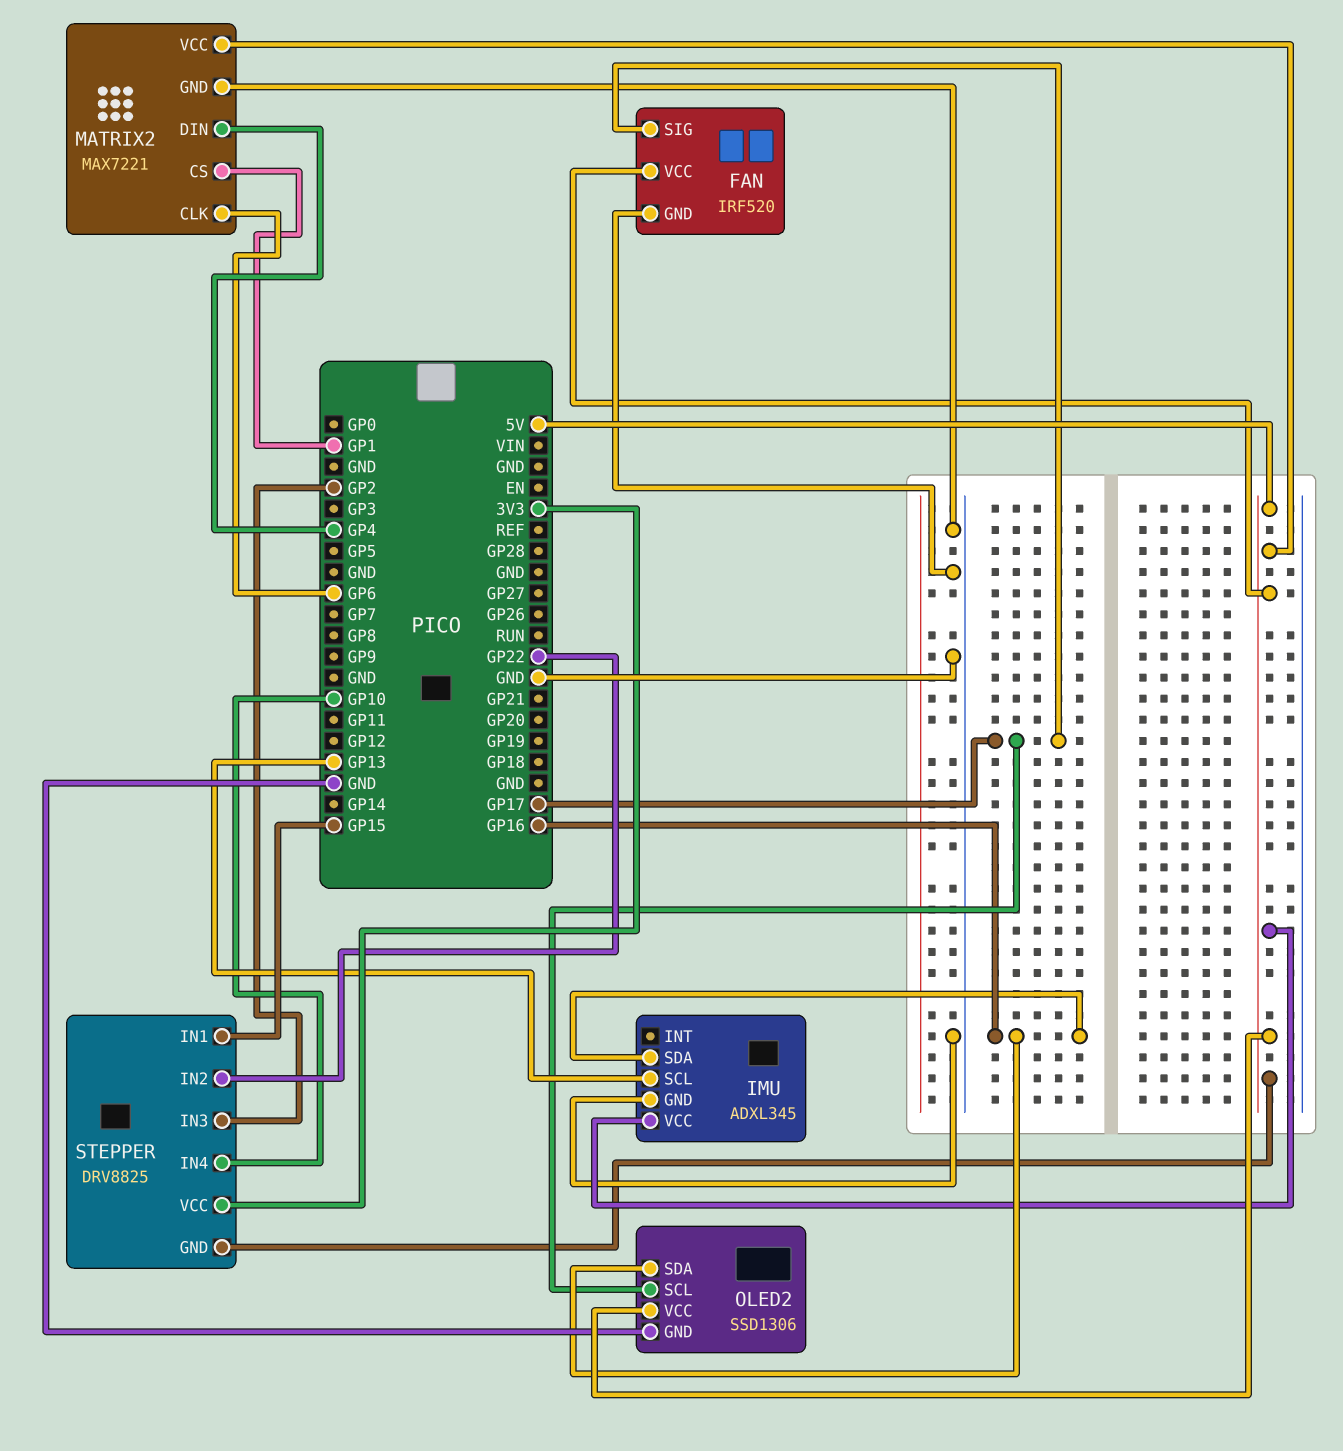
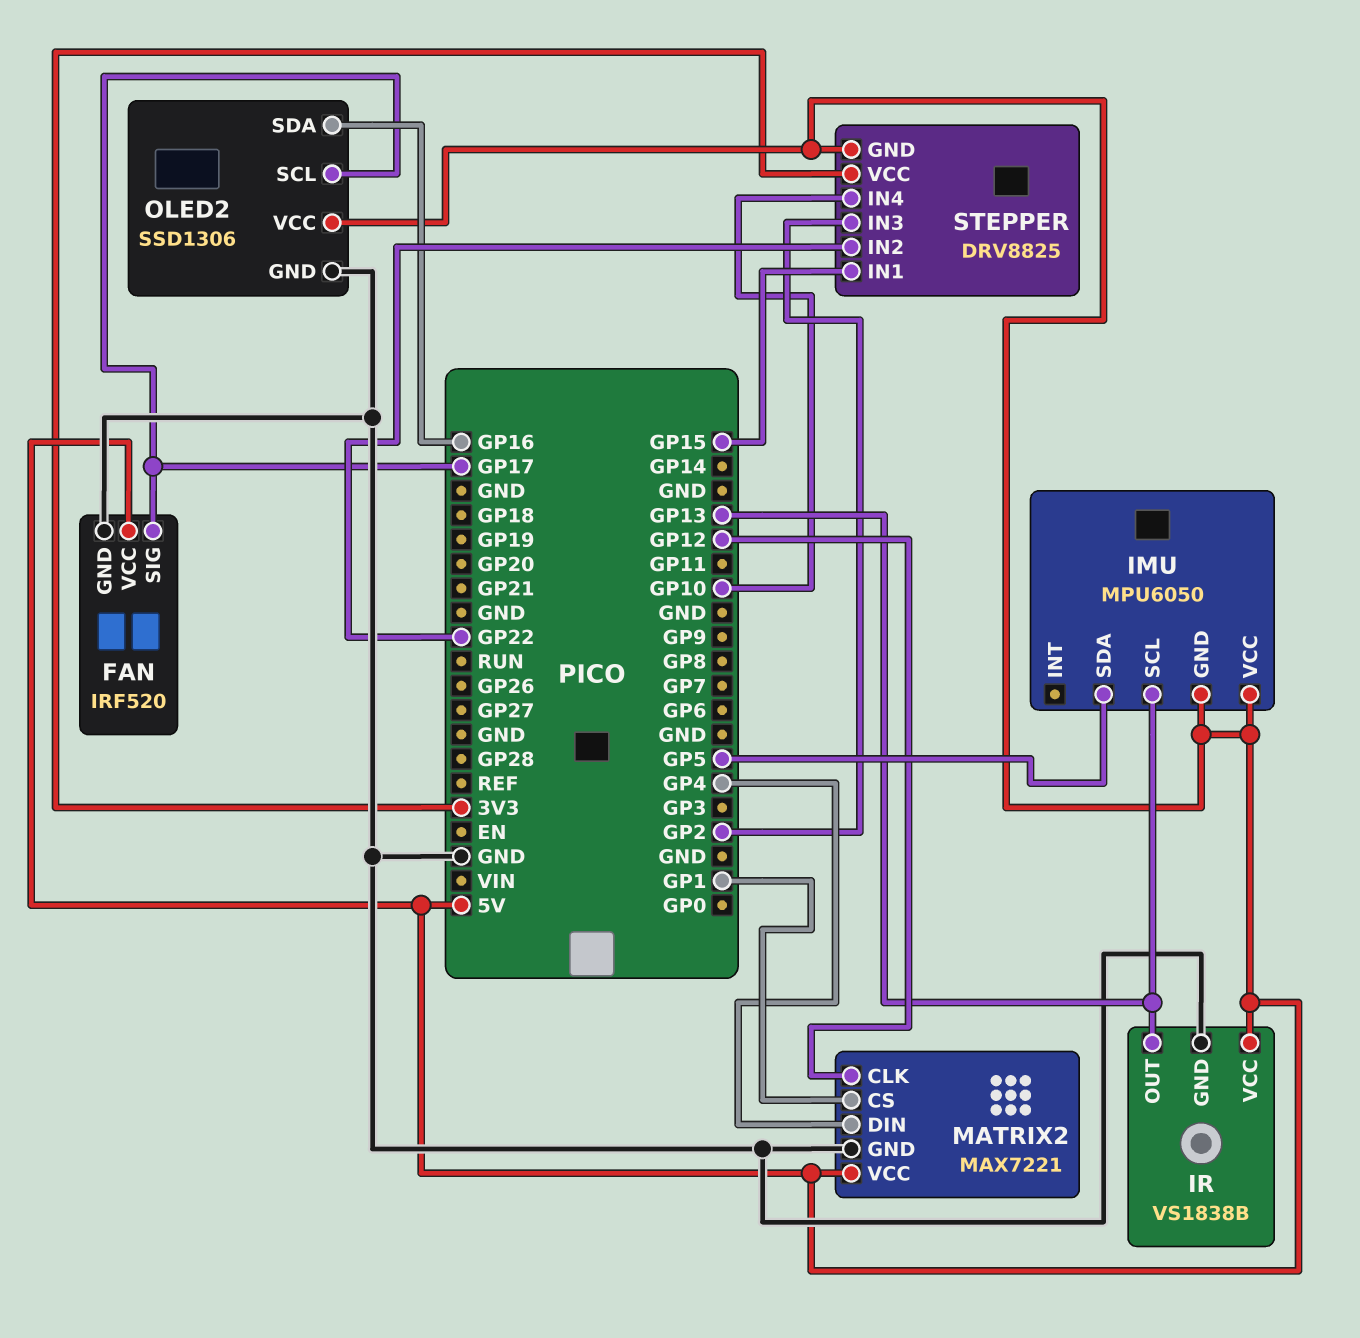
IMU: ADXL345 -> MPU6050
IMU pin GND: GND -> 5V
IMU pin SDA: GP16 -> GP5
IR: none -> VS1838B
IR pin GND: none -> GND
IR pin OUT: none -> GP13
IR pin VCC: none -> 5V
MATRIX2 pin CLK: GP6 -> GP12

